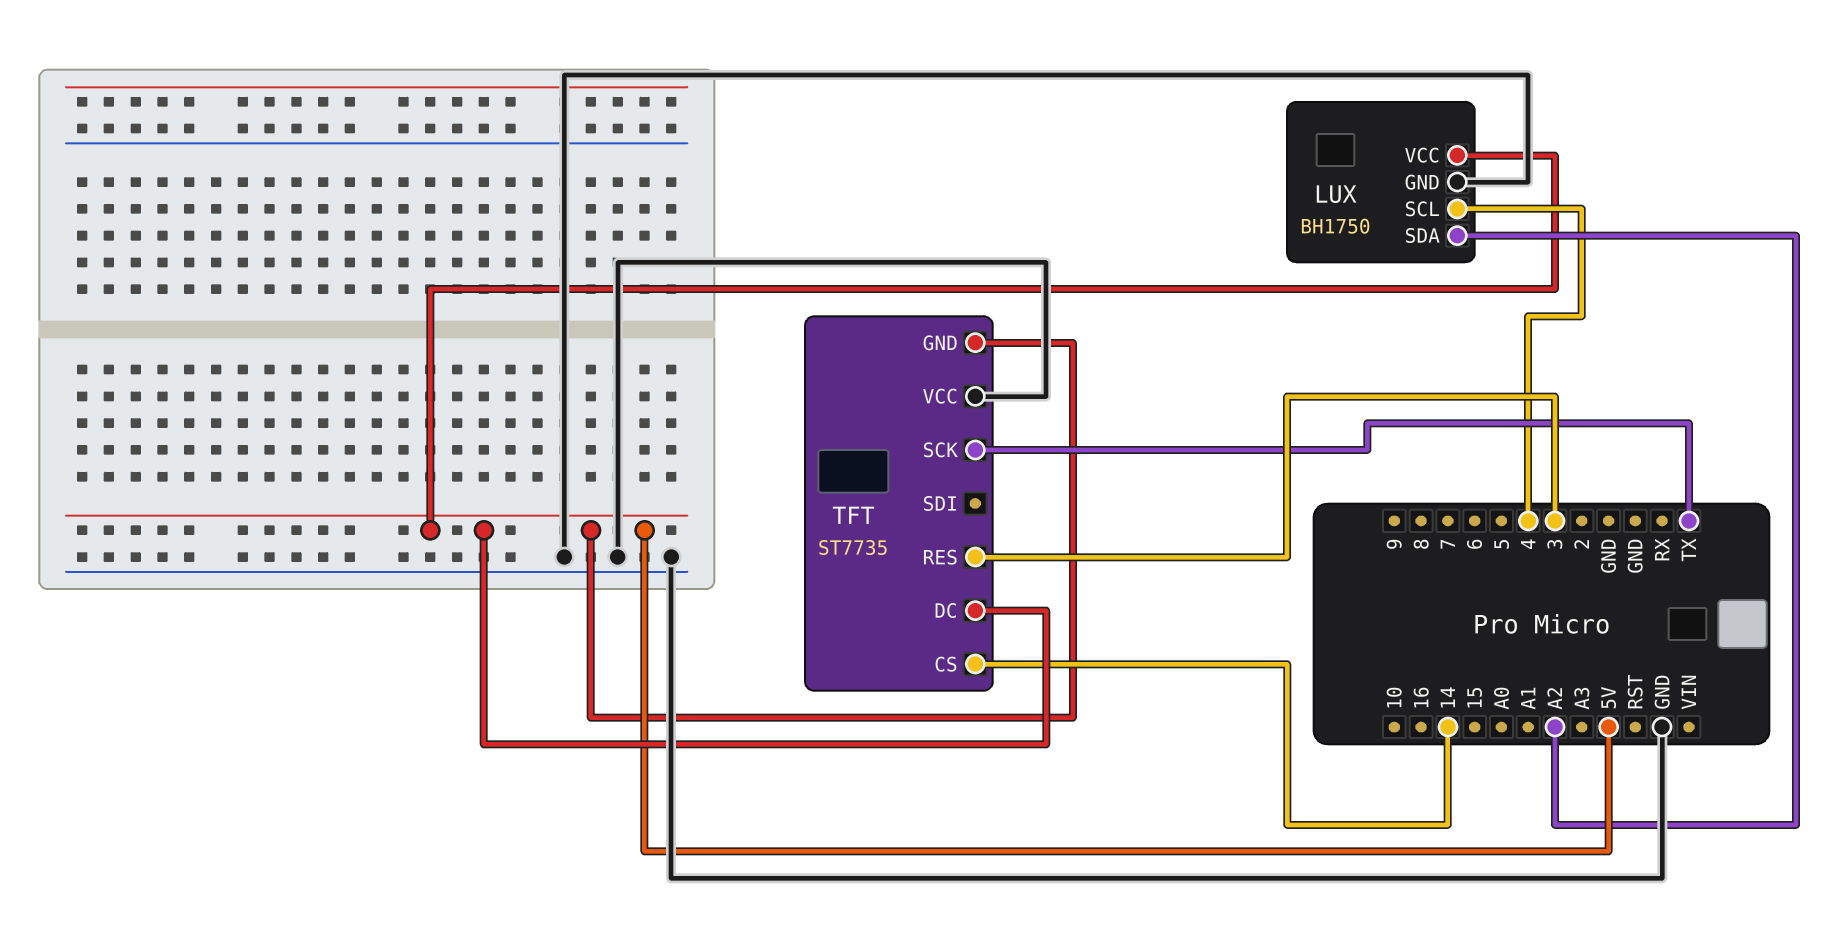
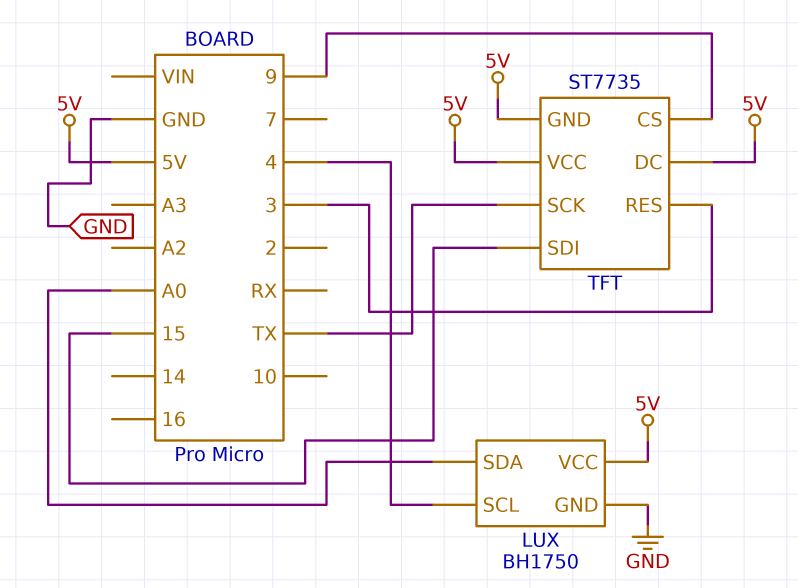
LUX pin SDA: A2 -> A0
TFT pin CS: 14 -> 9
TFT pin SDI: none -> 15
TFT pin VCC: GND -> 5V

